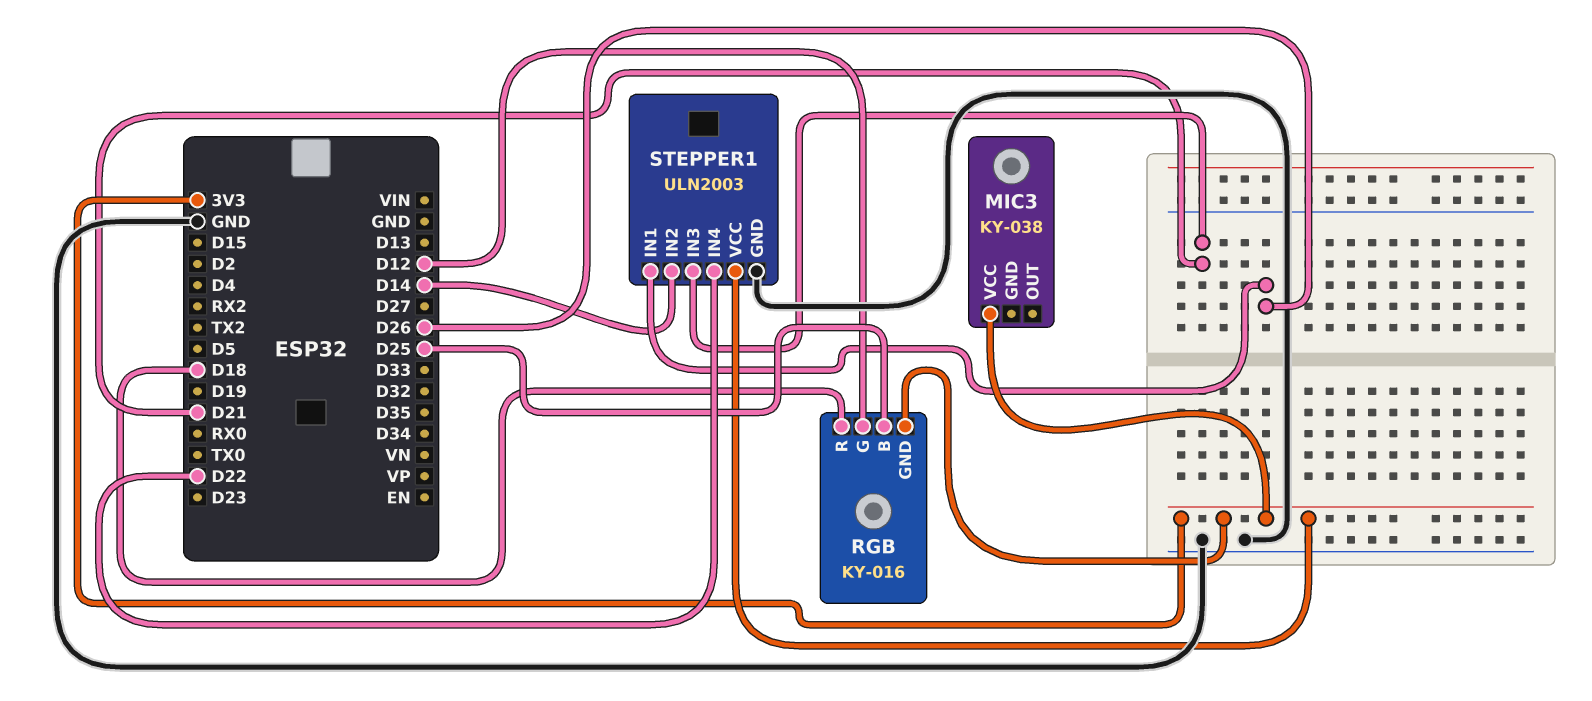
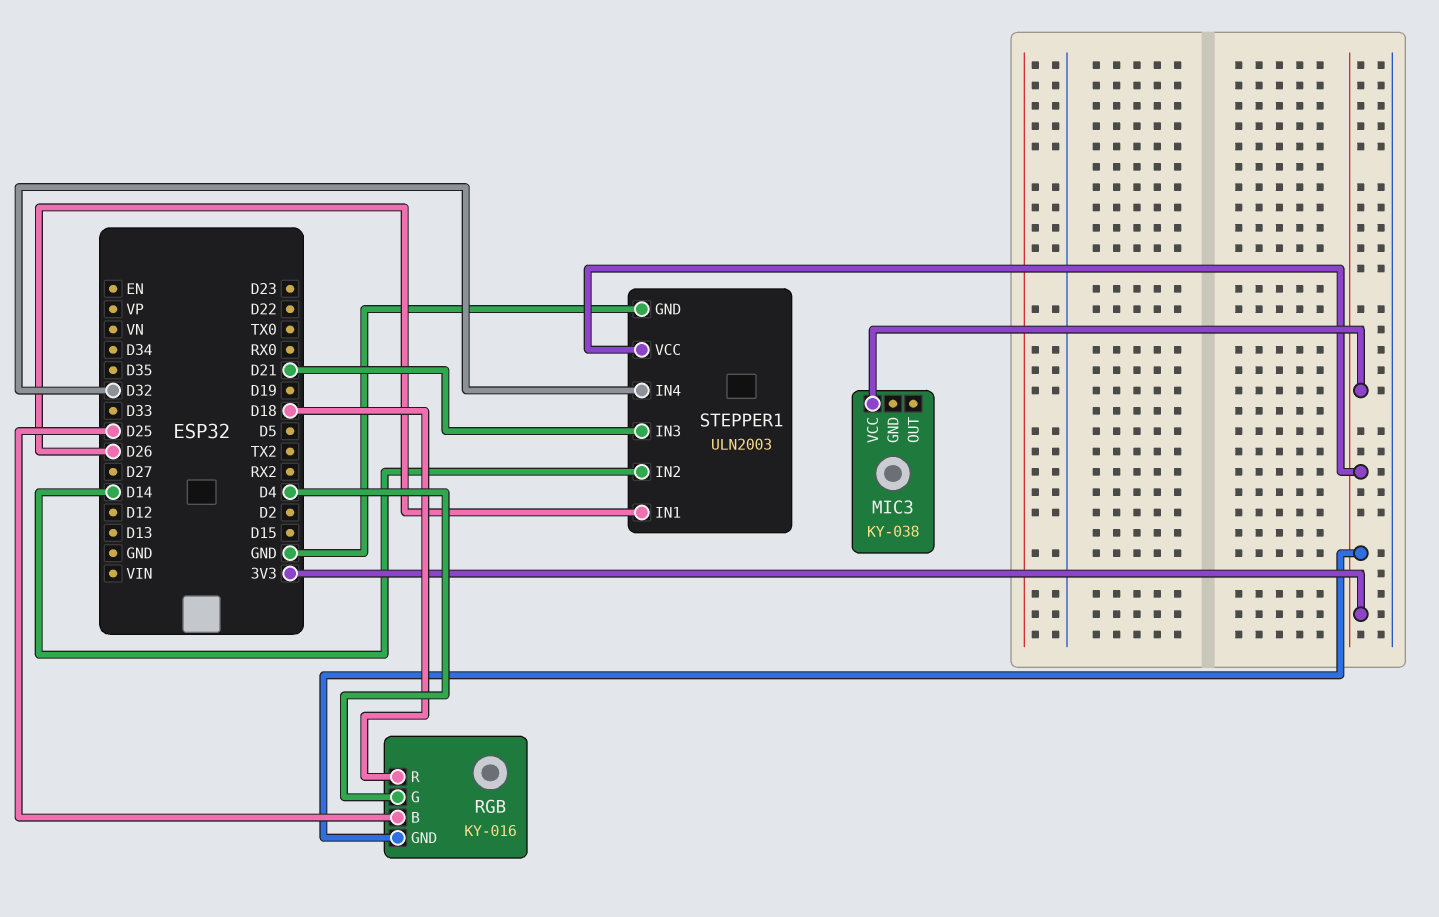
RGB pin G: D12 -> D4
STEPPER1 pin IN4: D22 -> D32

